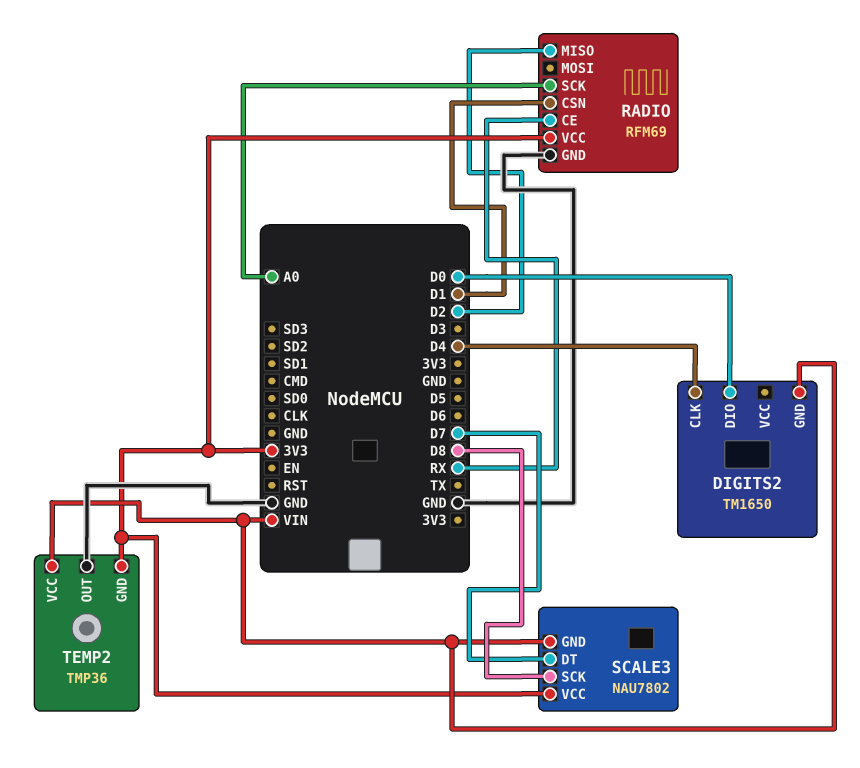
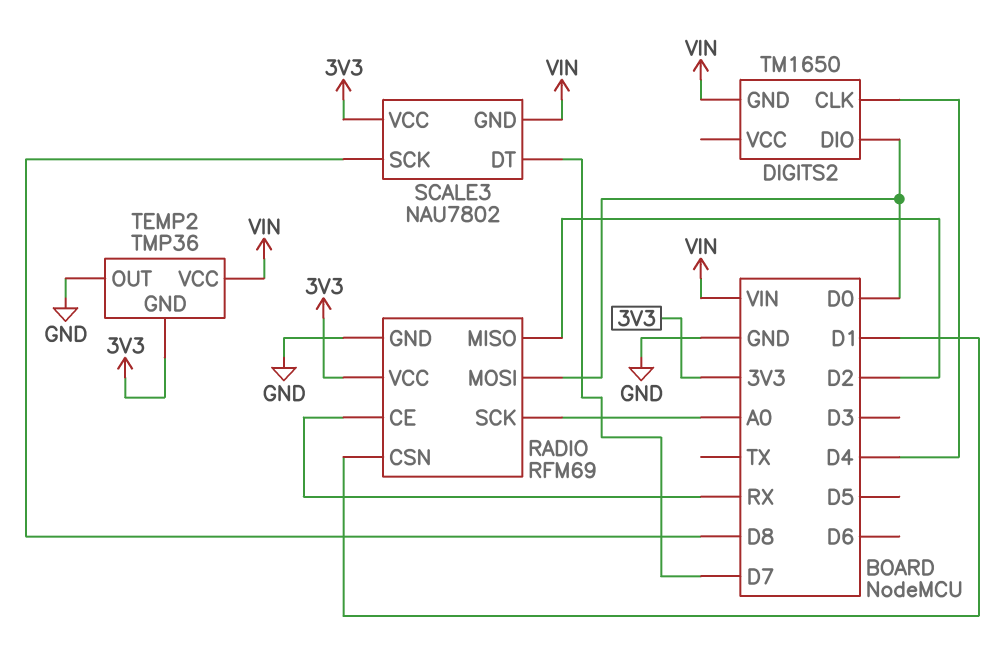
RADIO pin MOSI: none -> D0

